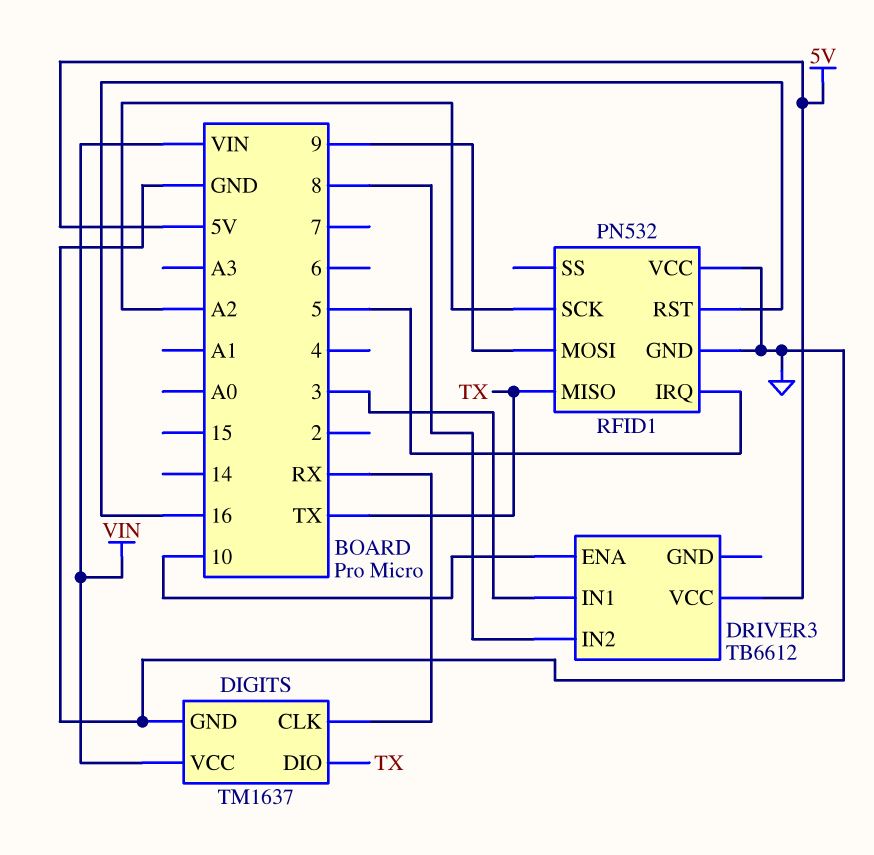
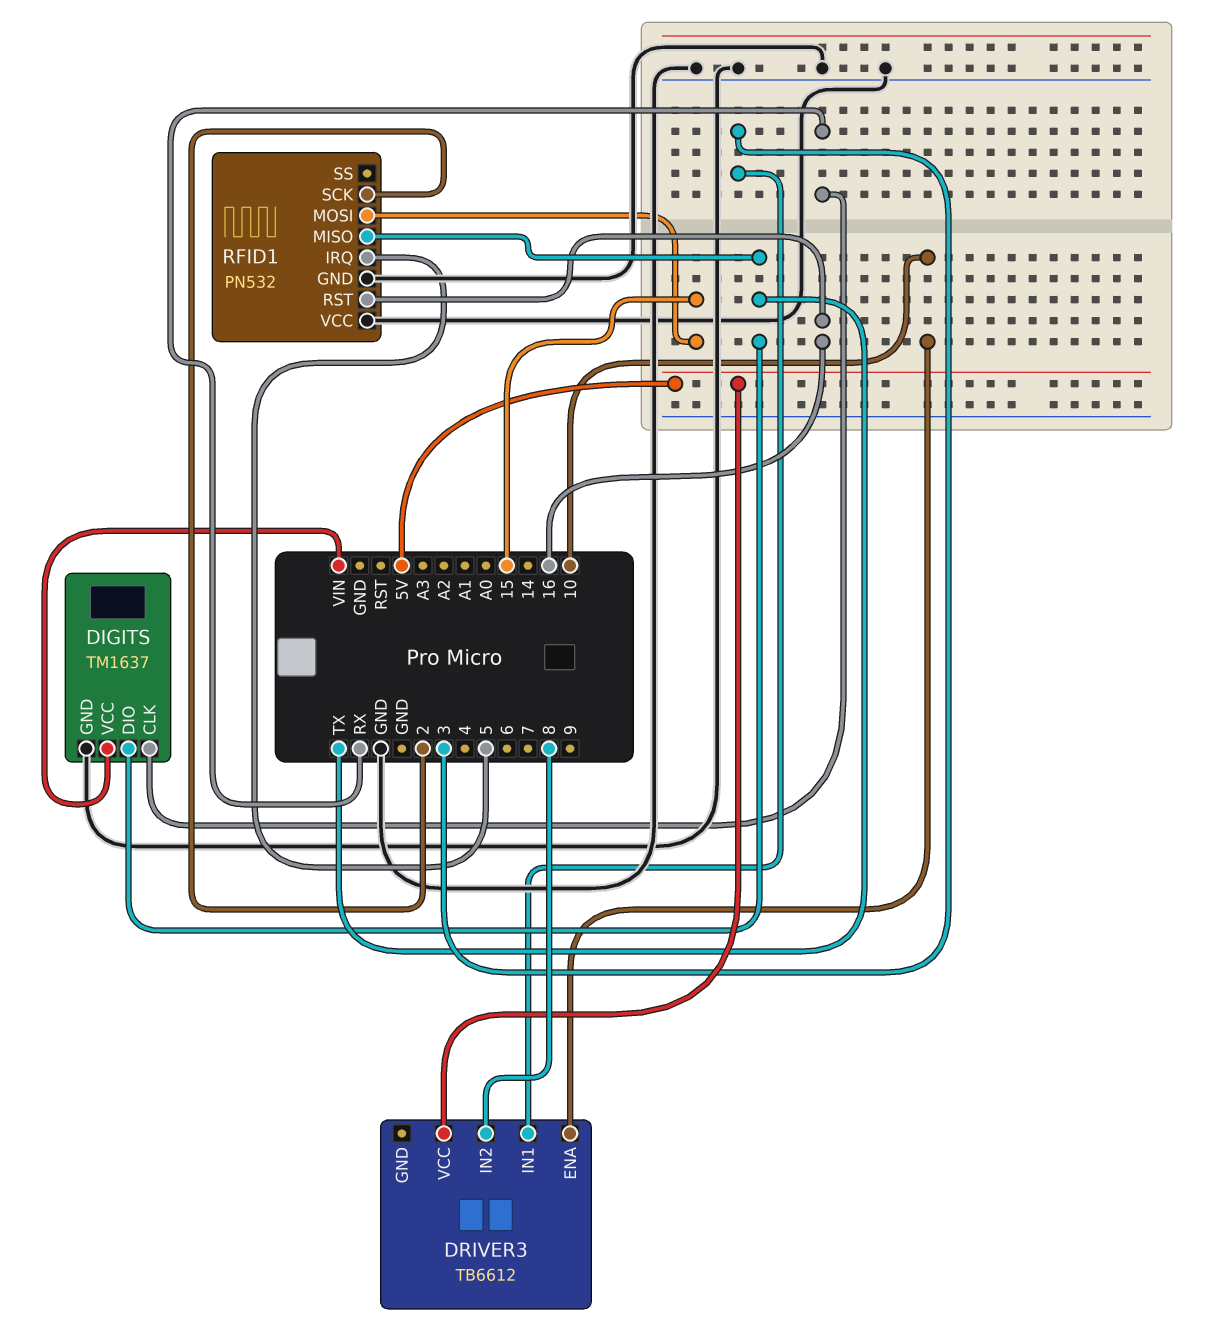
RFID1 pin MOSI: 9 -> 15
RFID1 pin SCK: A2 -> 2

